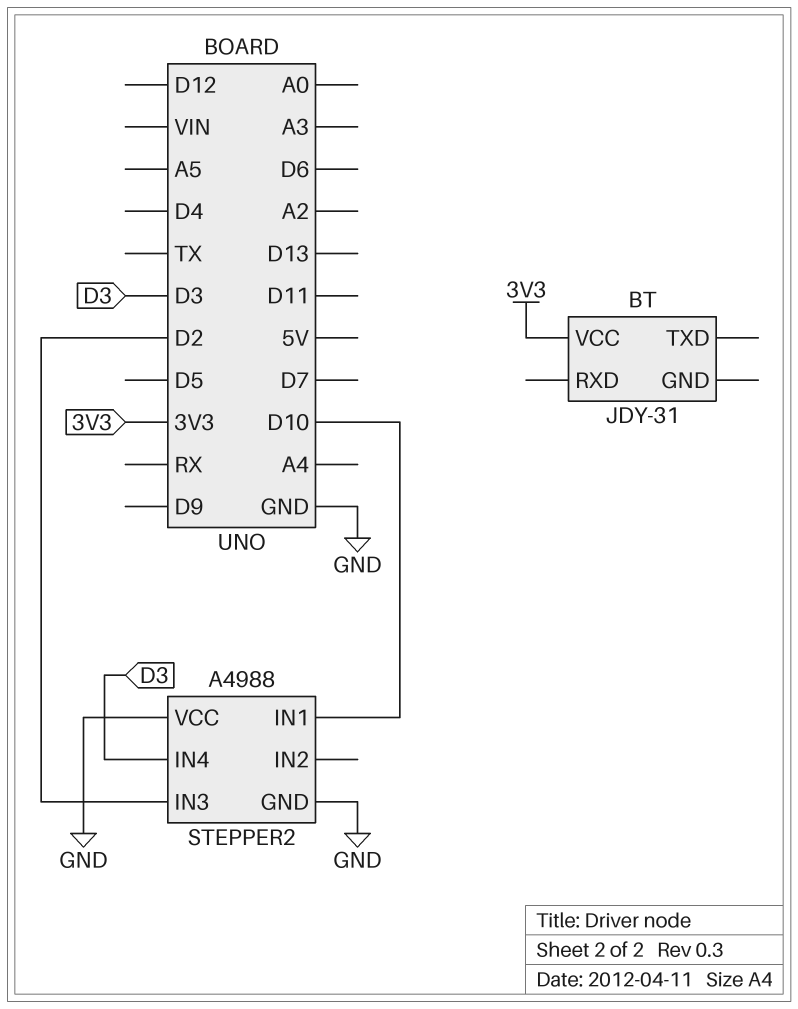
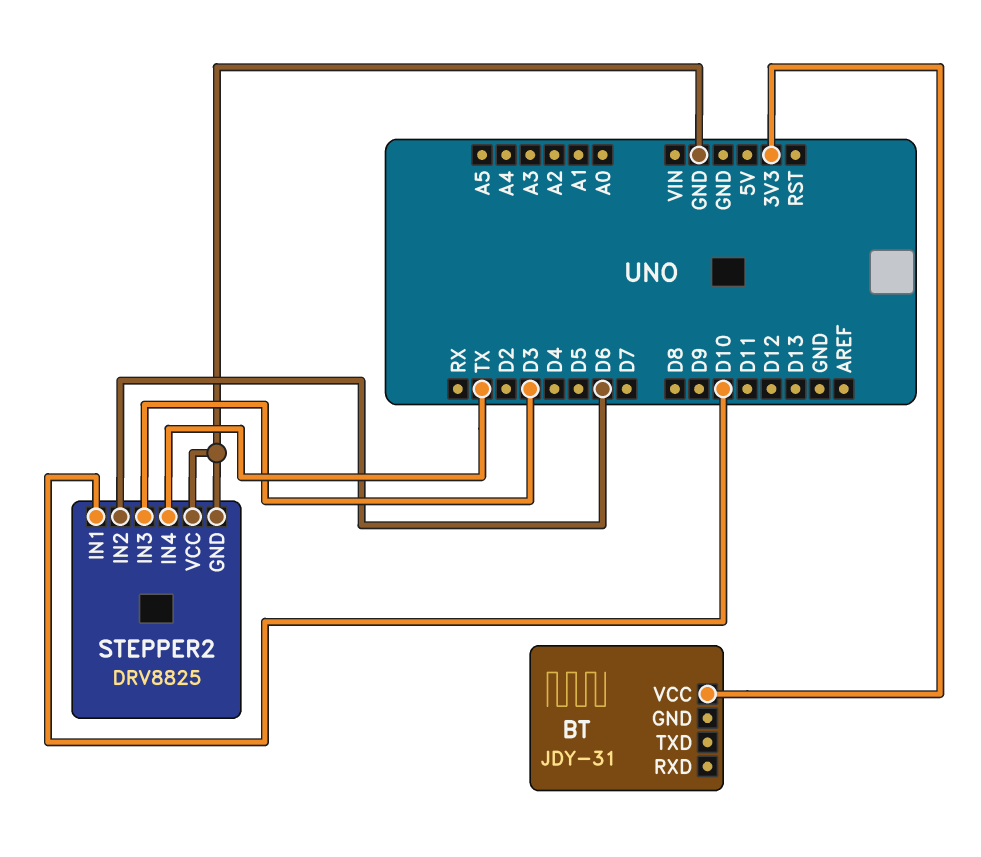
STEPPER2: A4988 -> DRV8825
STEPPER2 pin IN2: none -> D6
STEPPER2 pin IN3: D2 -> D3
STEPPER2 pin IN4: D3 -> TX

